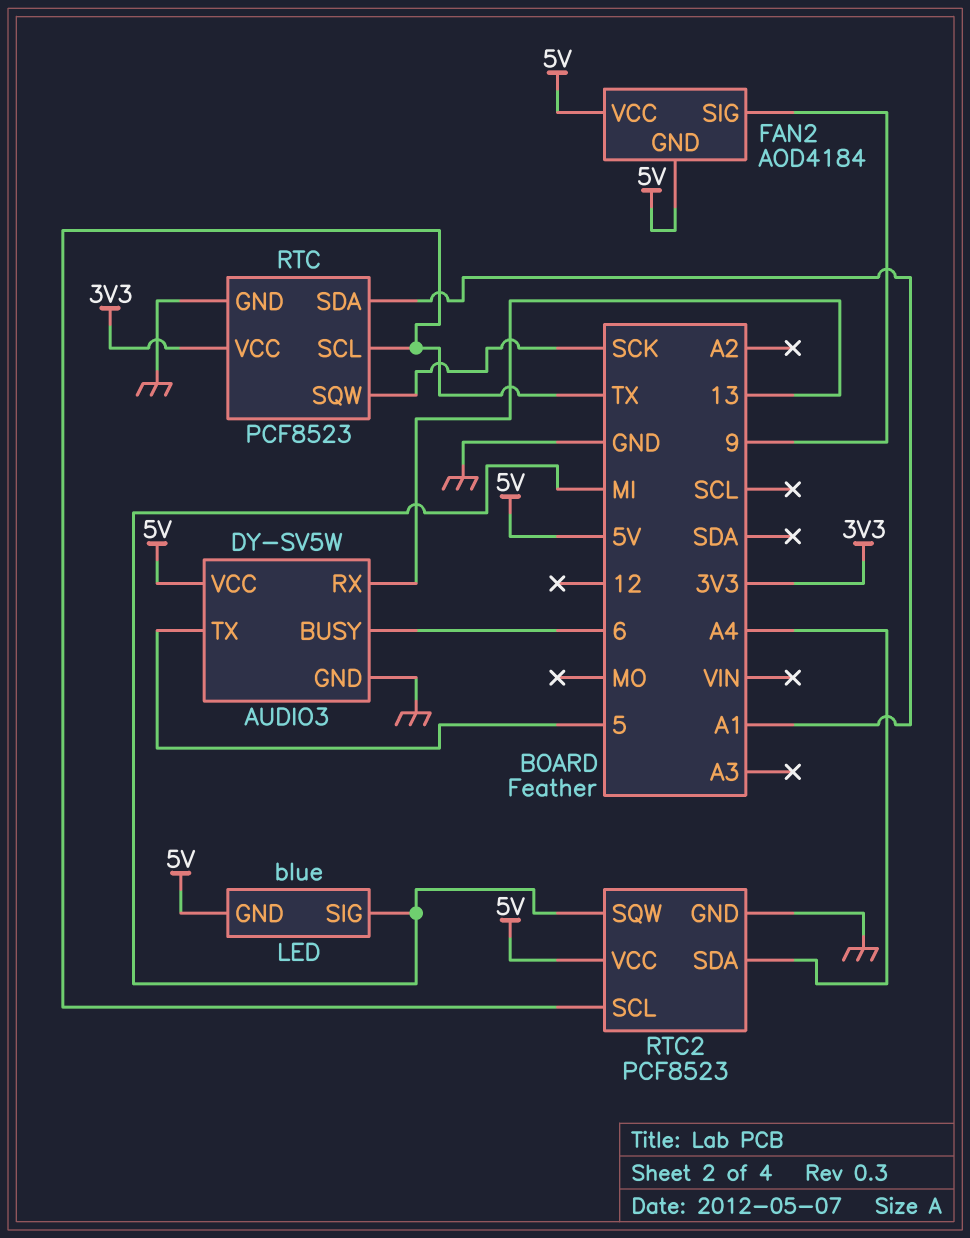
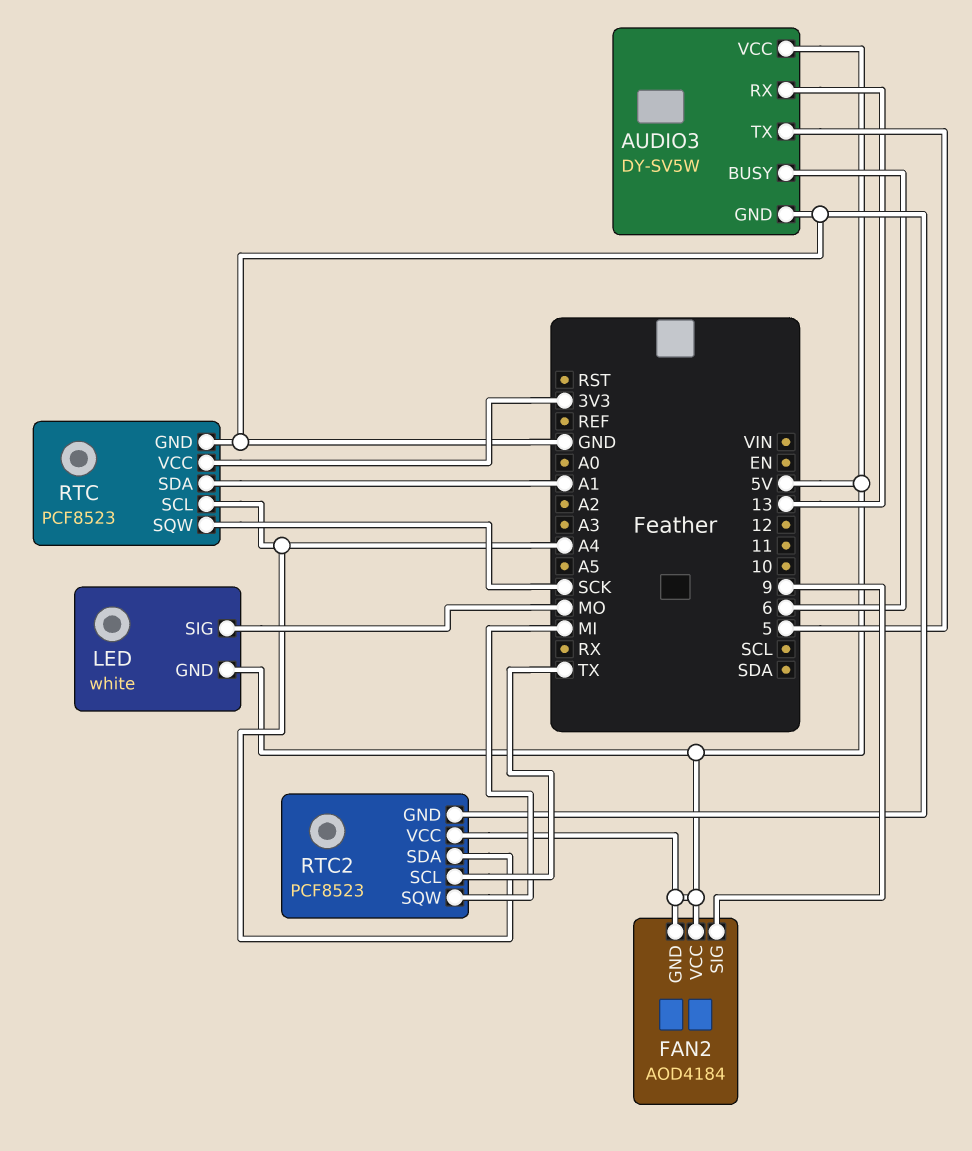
LED: blue -> white
LED pin SIG: MI -> MO
RTC pin SCL: TX -> A4

